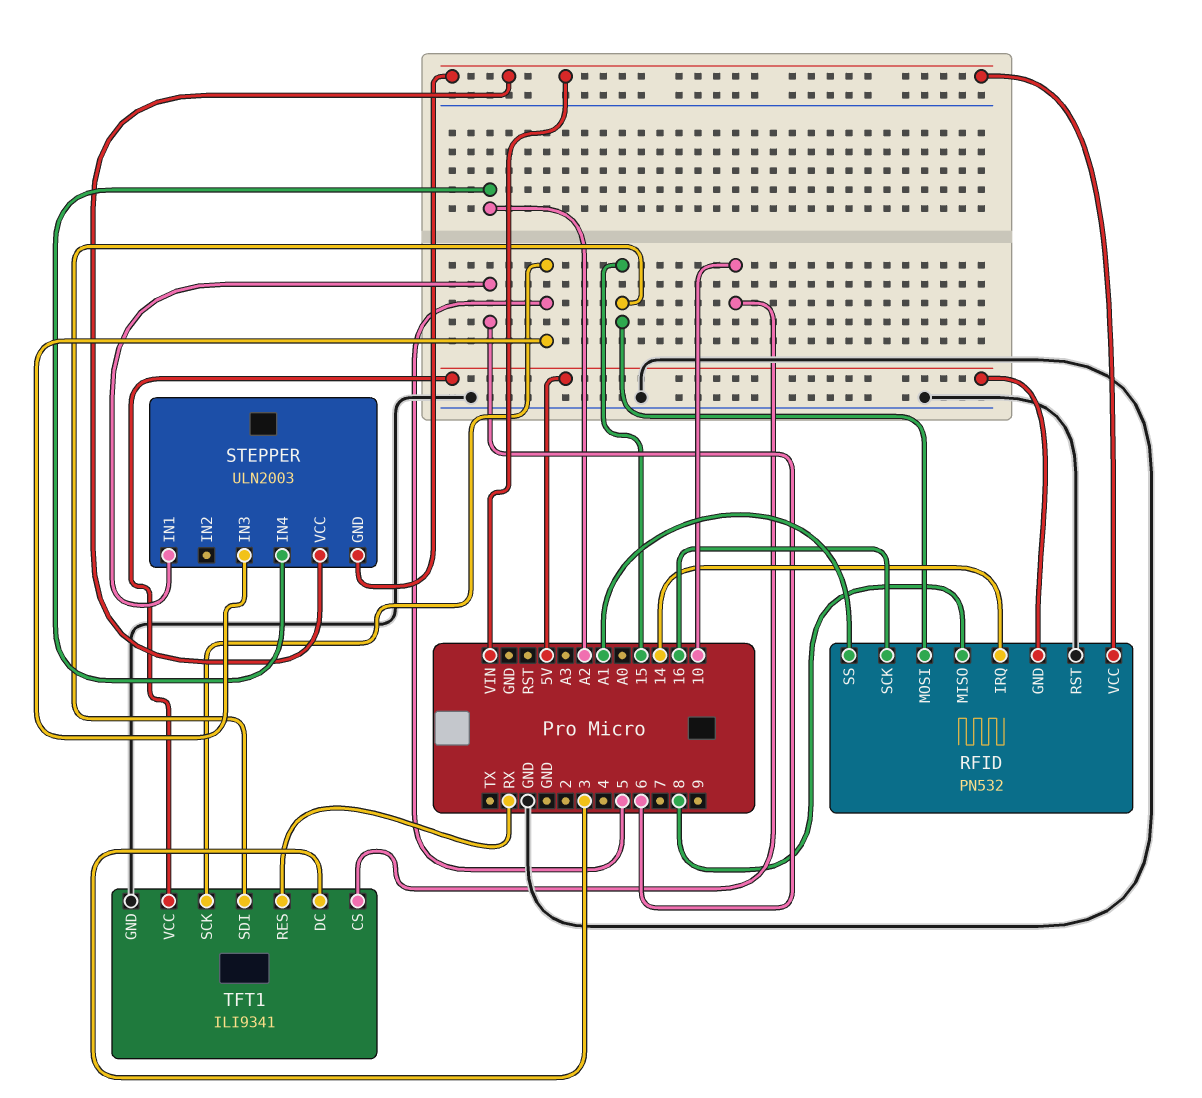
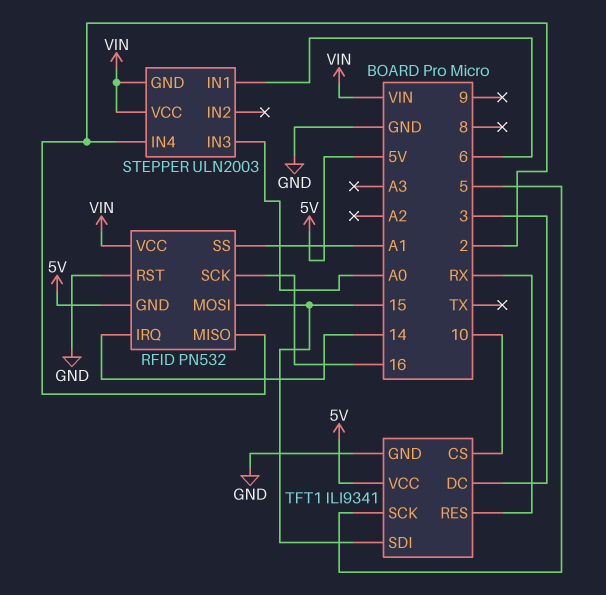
RFID pin MISO: 8 -> 2
STEPPER pin IN3: 5 -> A0
STEPPER pin IN4: A2 -> 2

